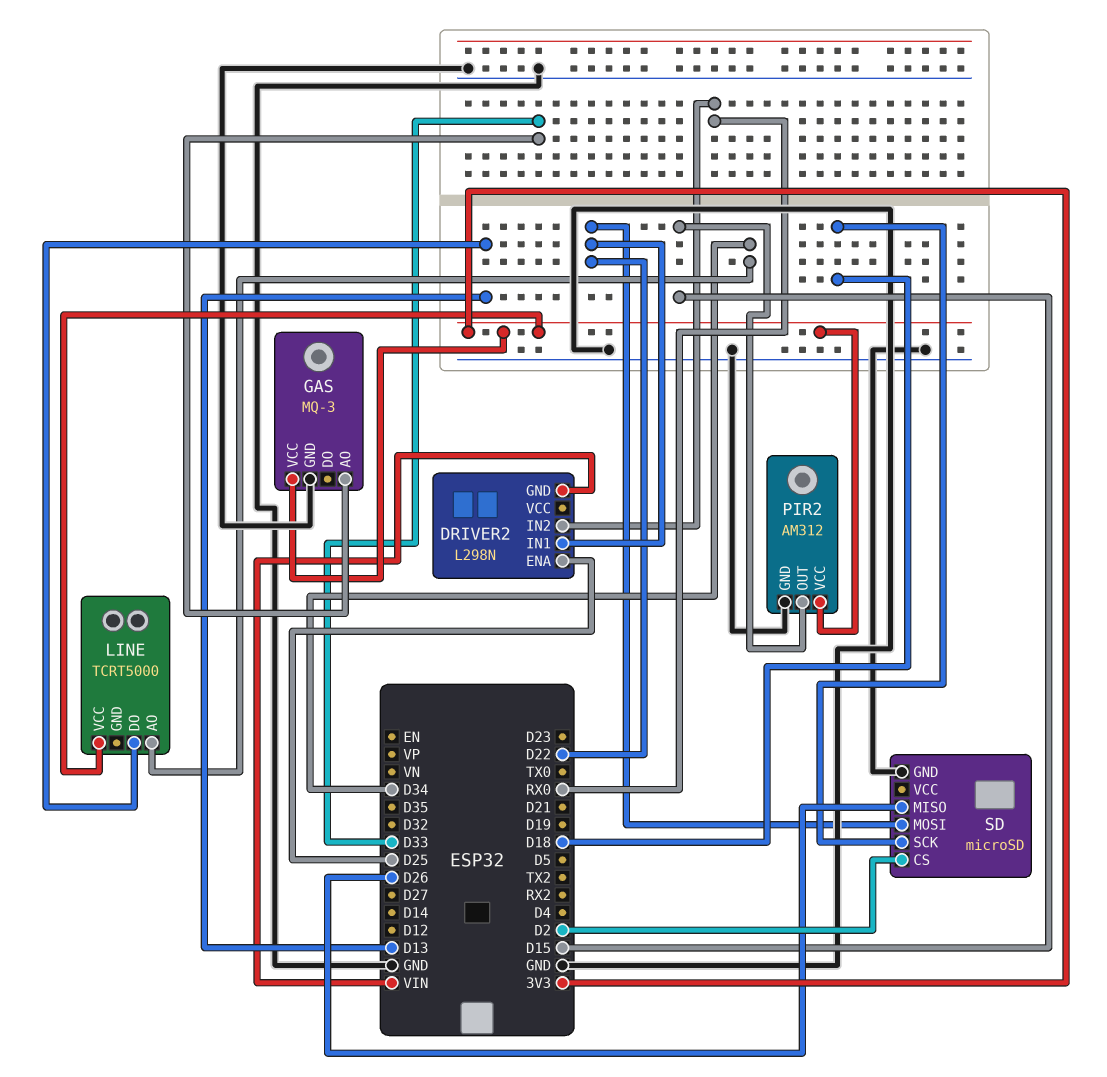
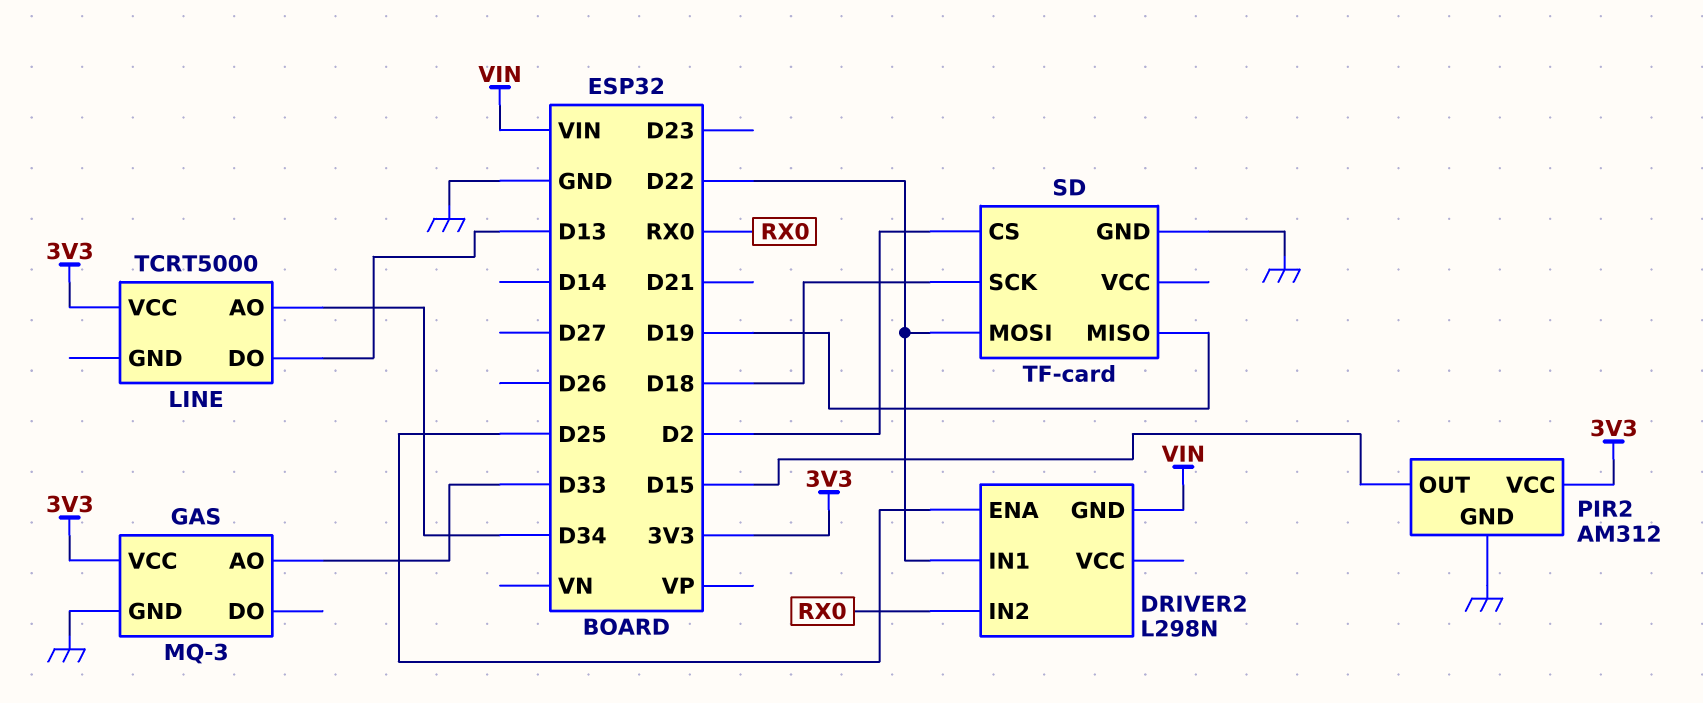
SD: microSD -> TF-card
SD pin MISO: D26 -> D19

